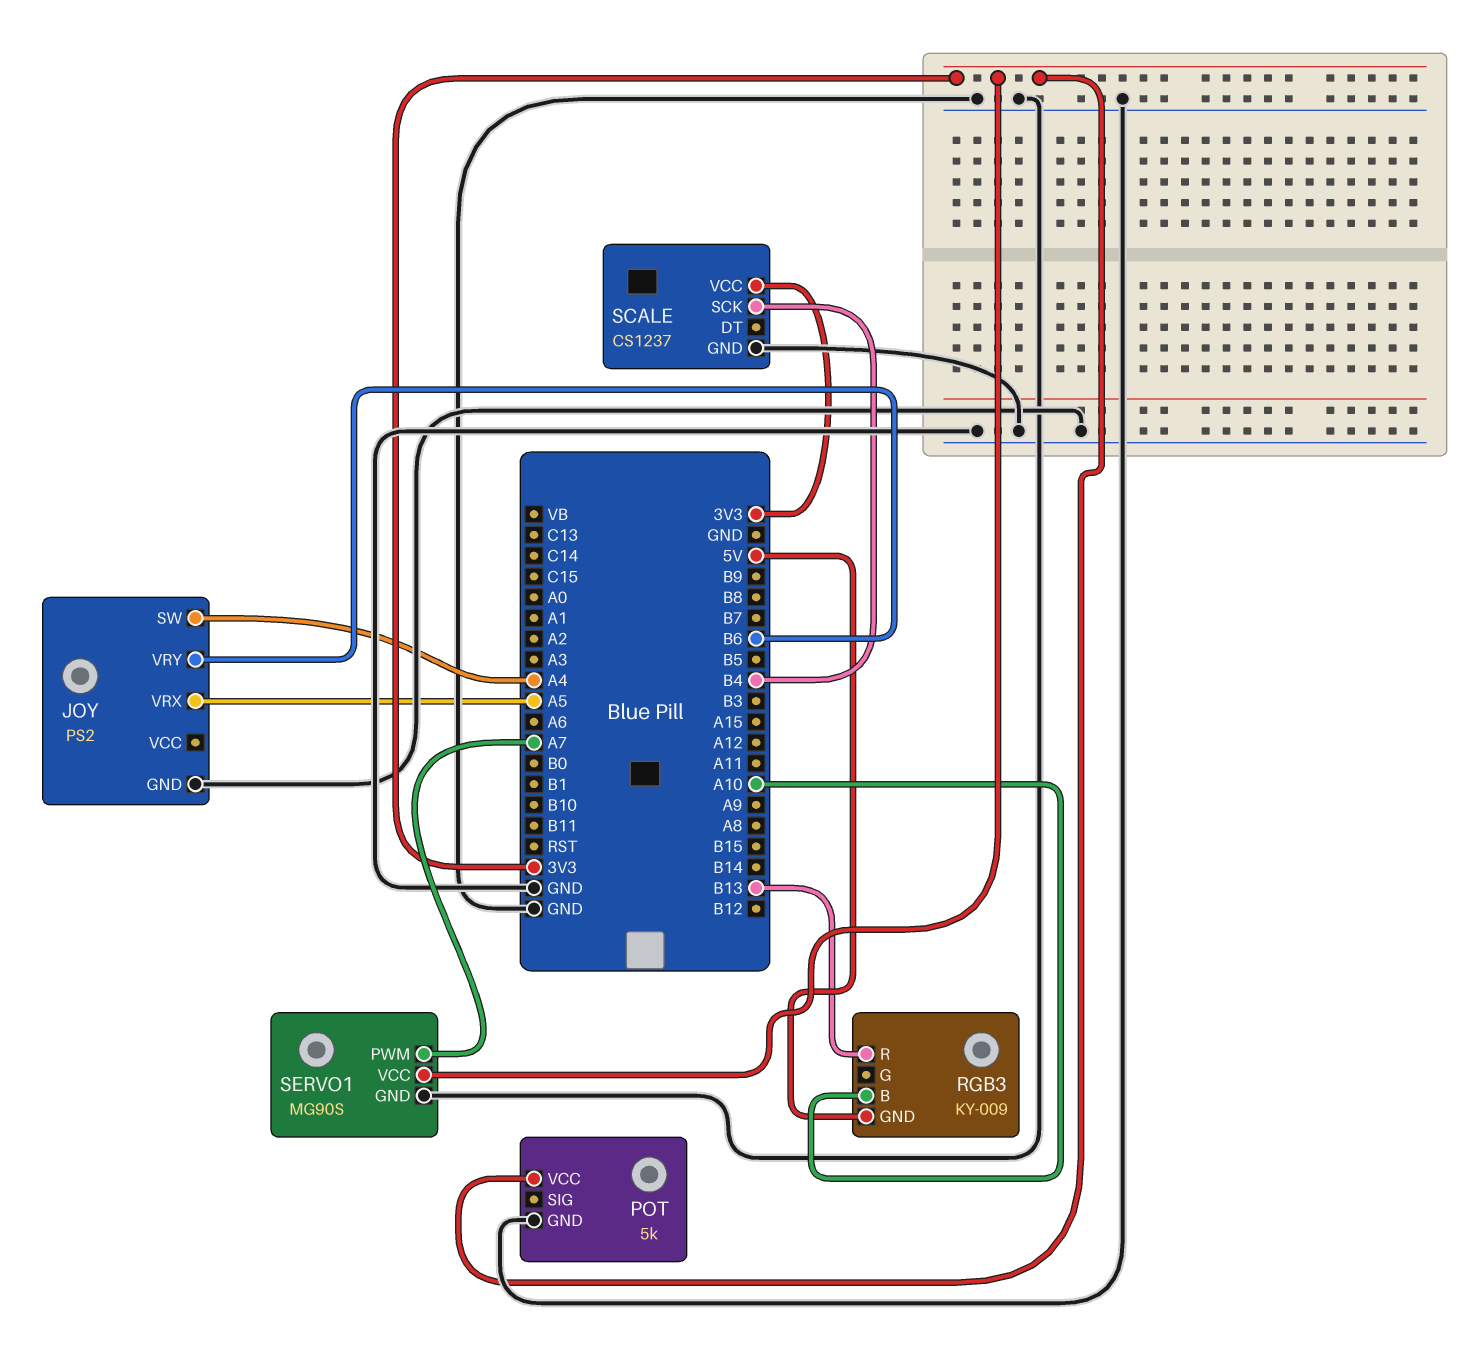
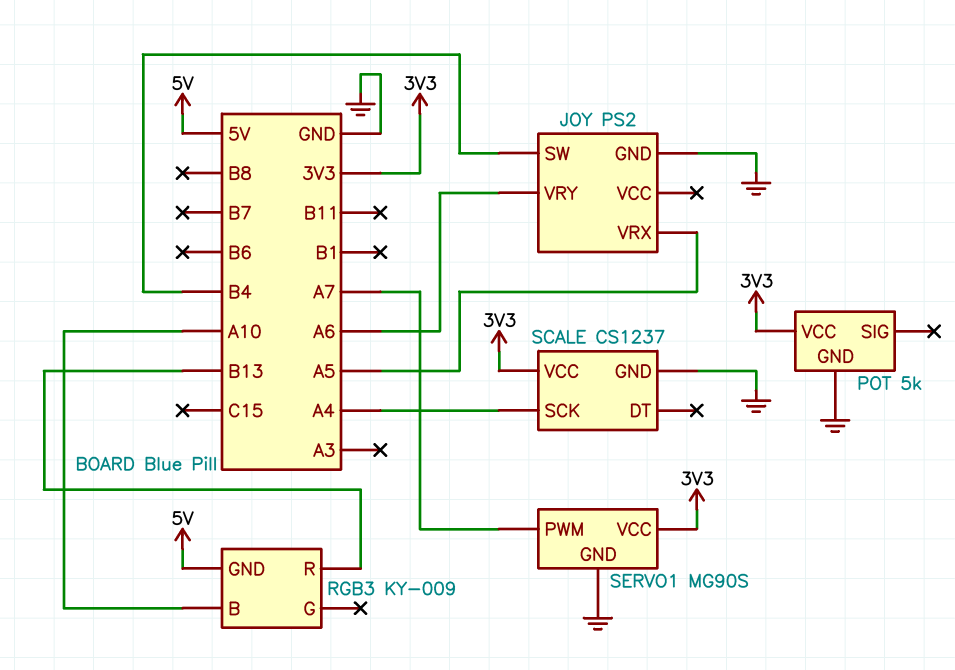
JOY pin SW: A4 -> B4
JOY pin VRY: B6 -> A6
SCALE pin SCK: B4 -> A4

